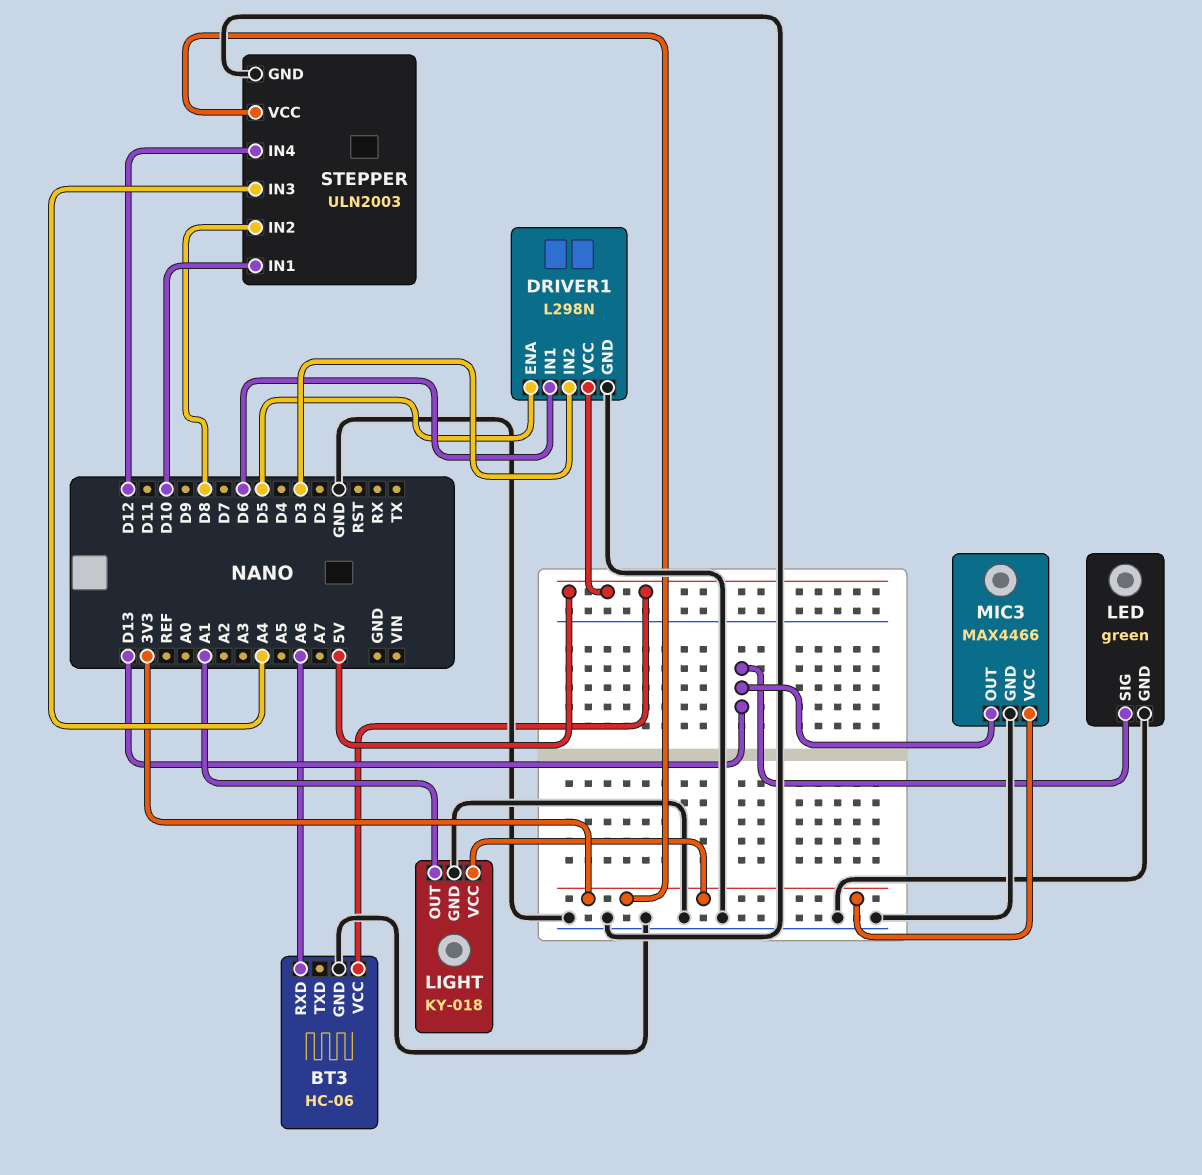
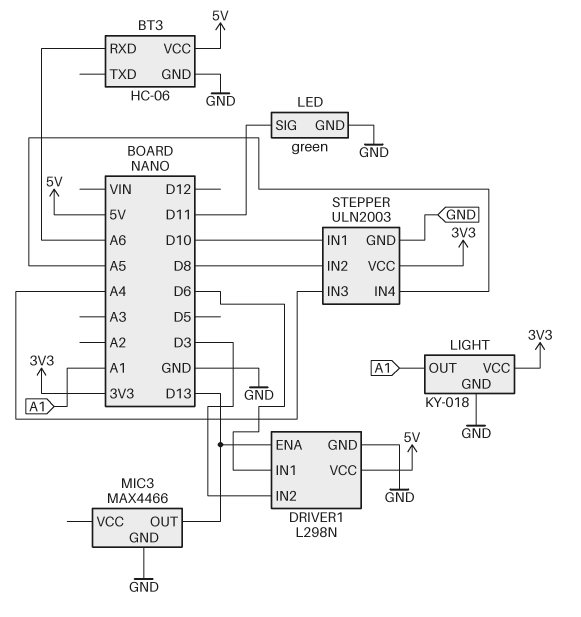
DRIVER1 pin ENA: D5 -> D13
LED pin SIG: D13 -> D11
MIC3 pin VCC: 3V3 -> none
STEPPER pin IN4: D12 -> A5

